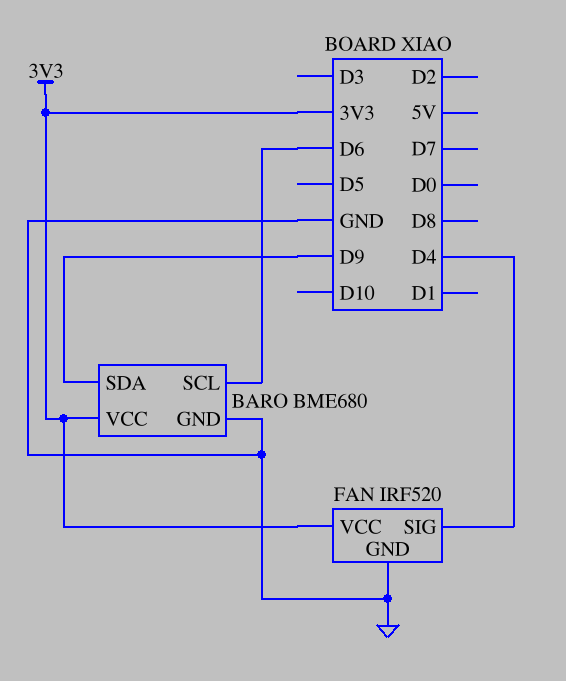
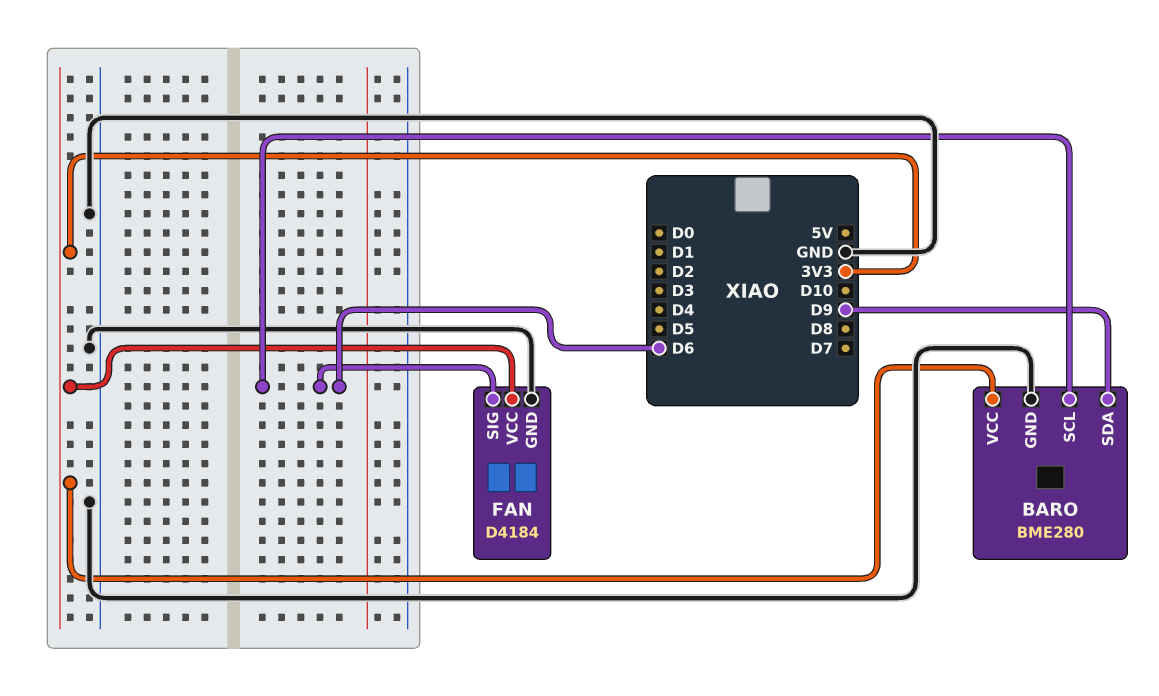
BARO: BME680 -> BME280
FAN: IRF520 -> D4184
FAN pin SIG: D4 -> D6

